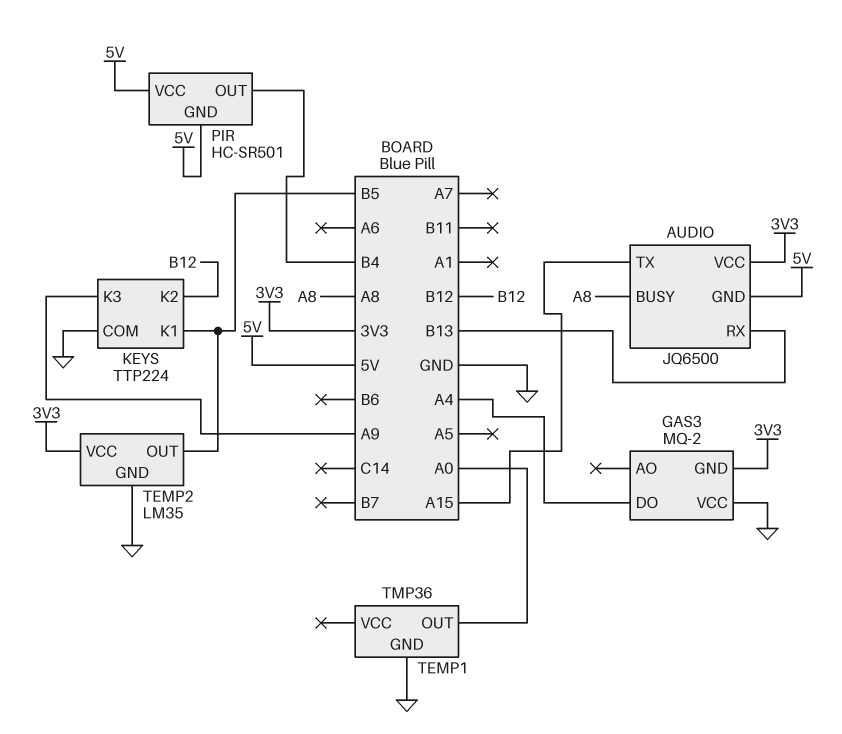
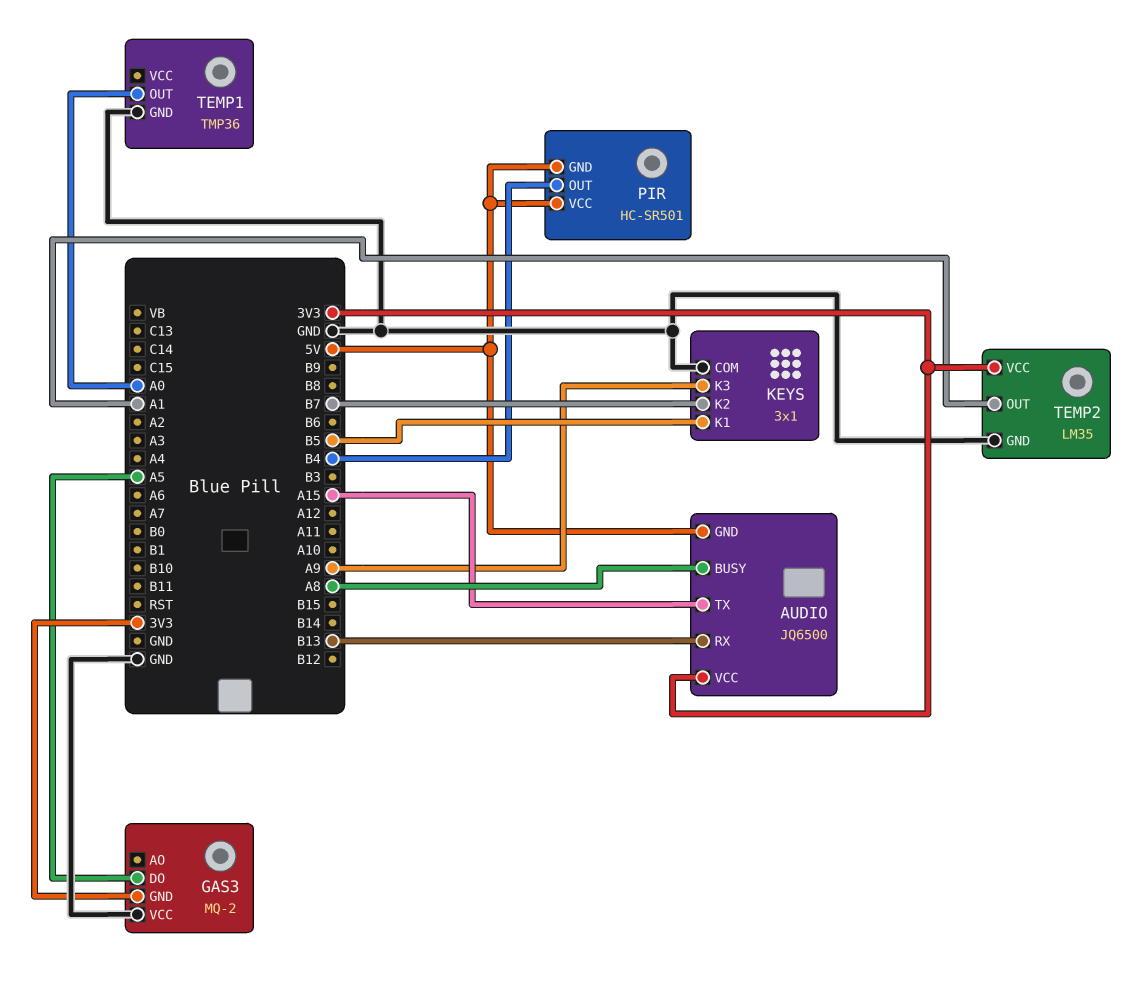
GAS3 pin DO: A4 -> A5
KEYS: TTP224 -> 3x1
KEYS pin K2: B12 -> B7
TEMP2 pin OUT: B5 -> A1

